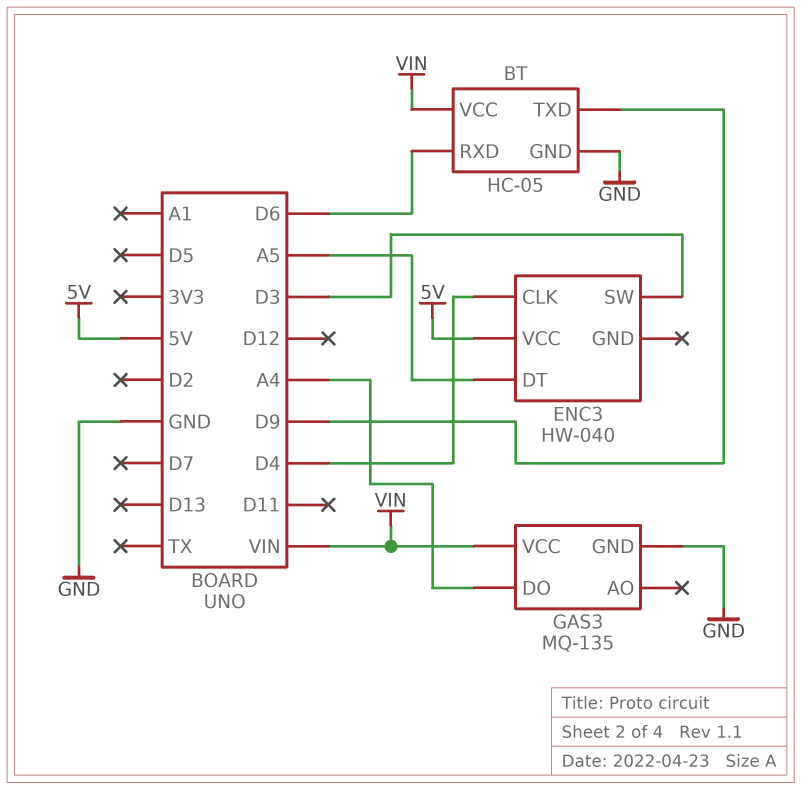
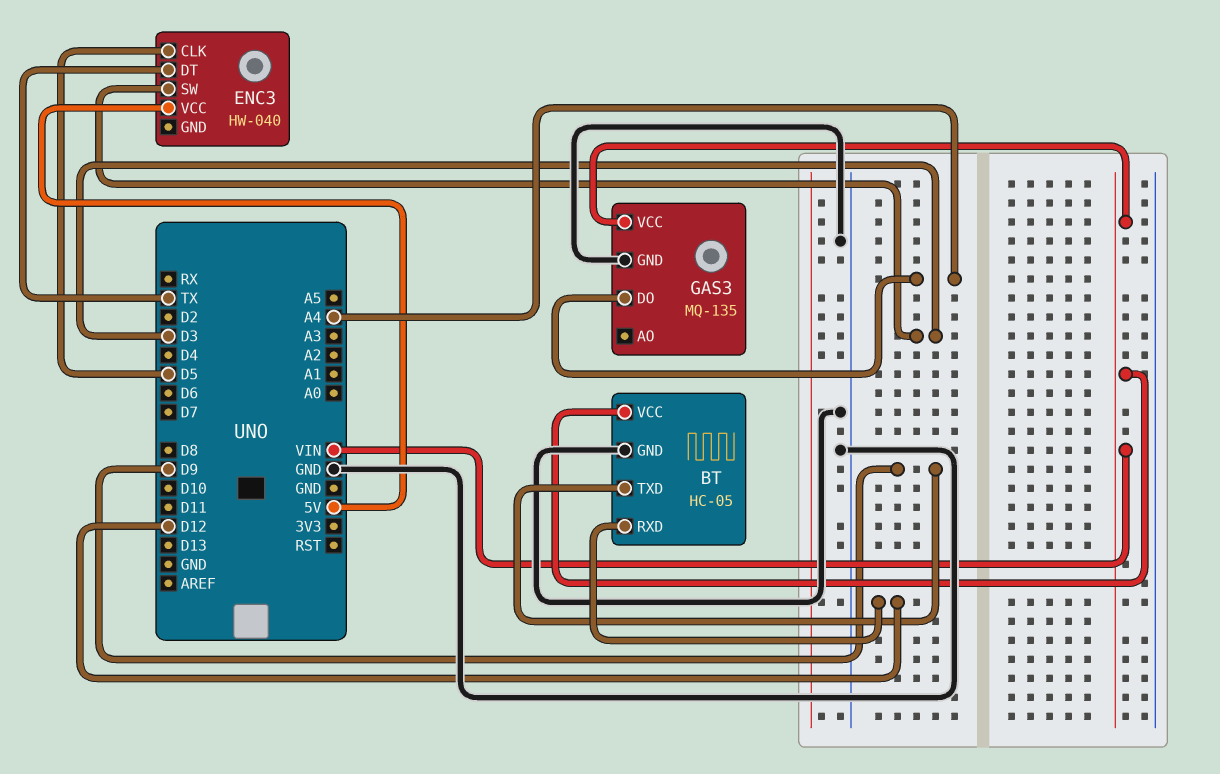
BT pin RXD: D6 -> D12
ENC3 pin CLK: D4 -> D5
ENC3 pin DT: A5 -> TX

